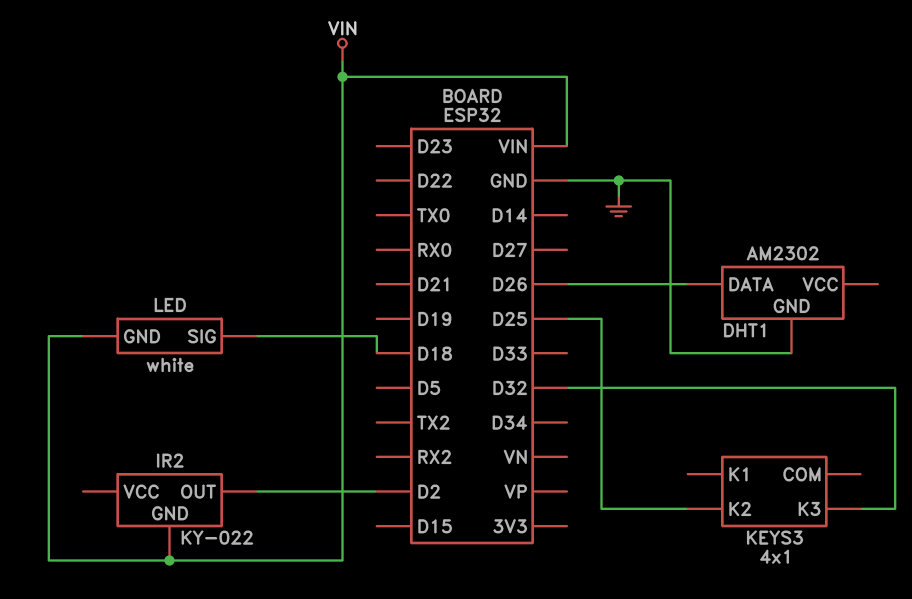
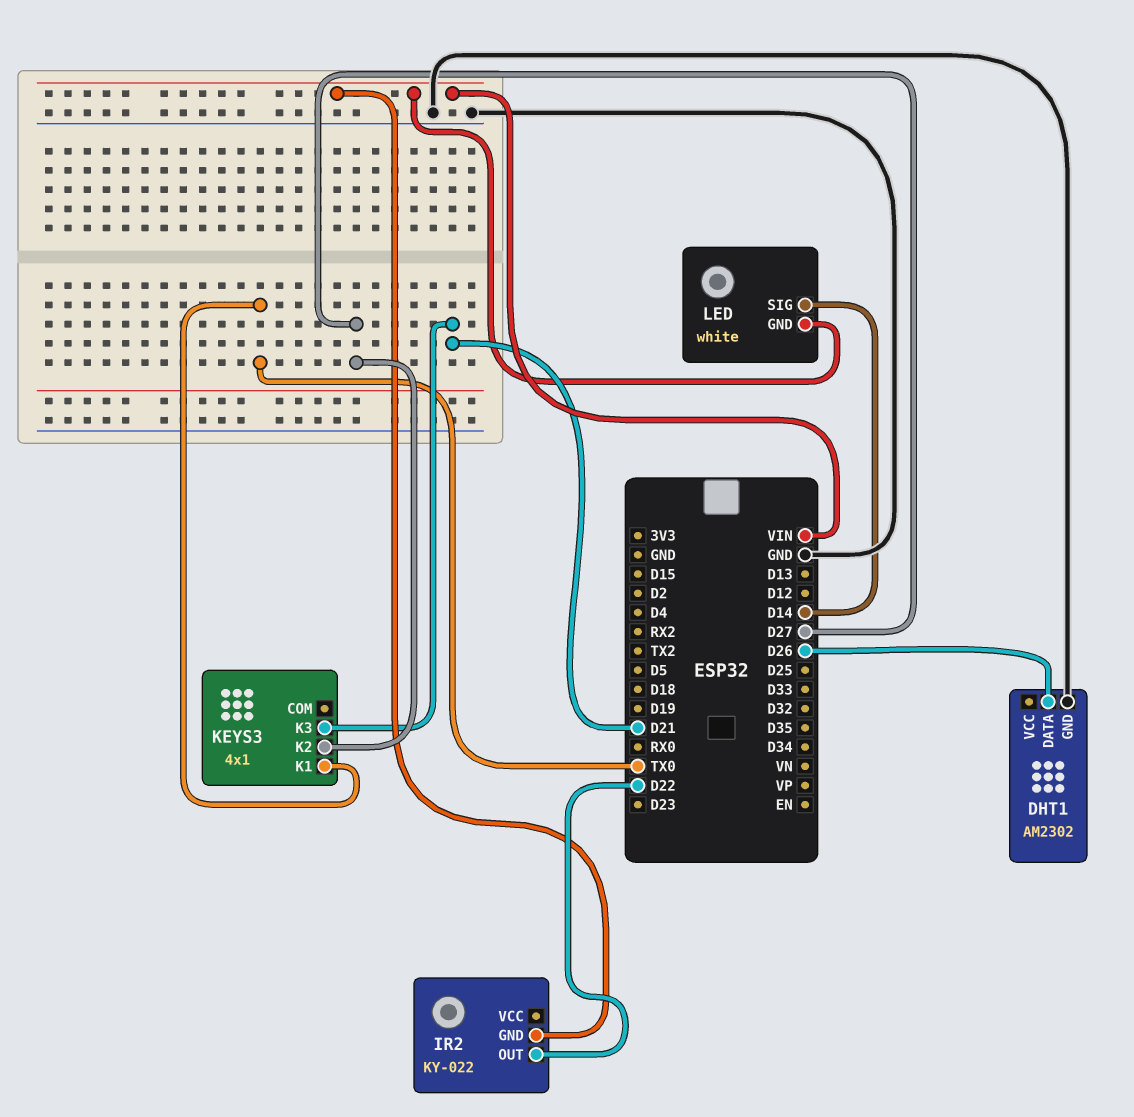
IR2 pin OUT: D2 -> D22
KEYS3 pin K1: none -> TX0
KEYS3 pin K2: D25 -> D27
KEYS3 pin K3: D32 -> D21
LED pin SIG: D18 -> D14

